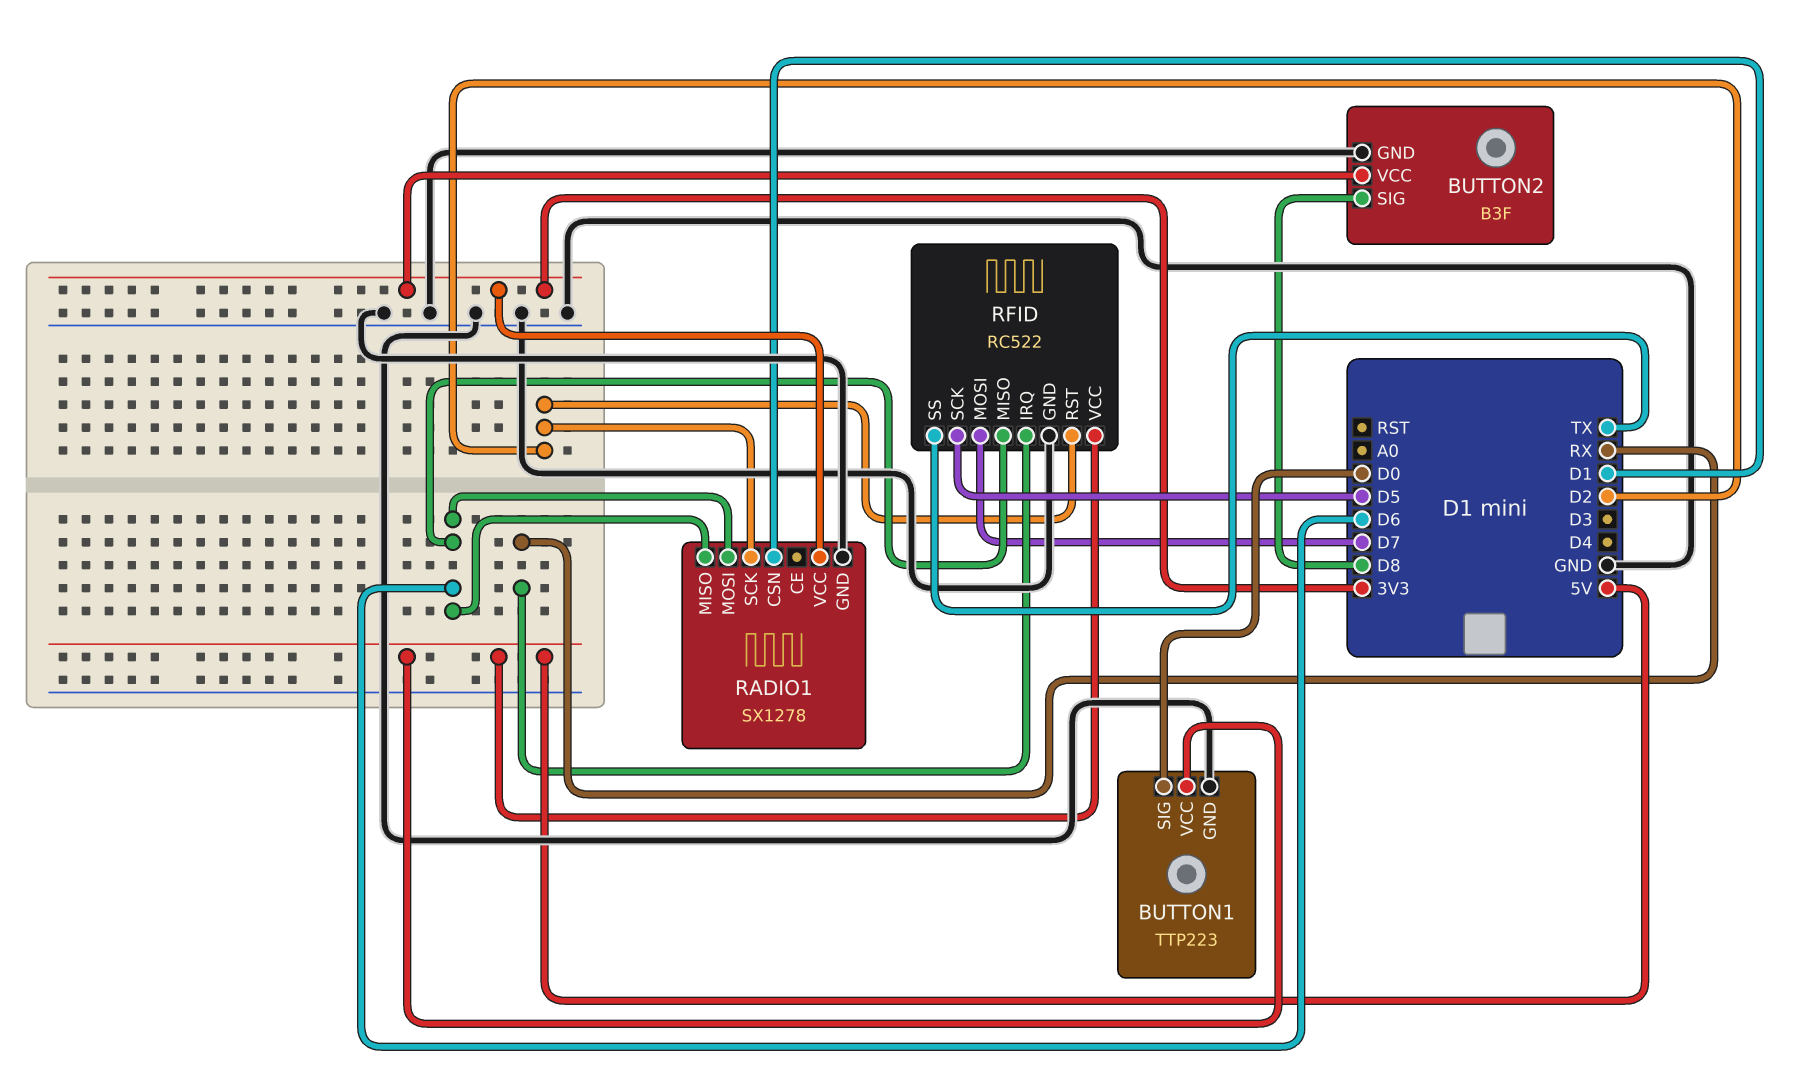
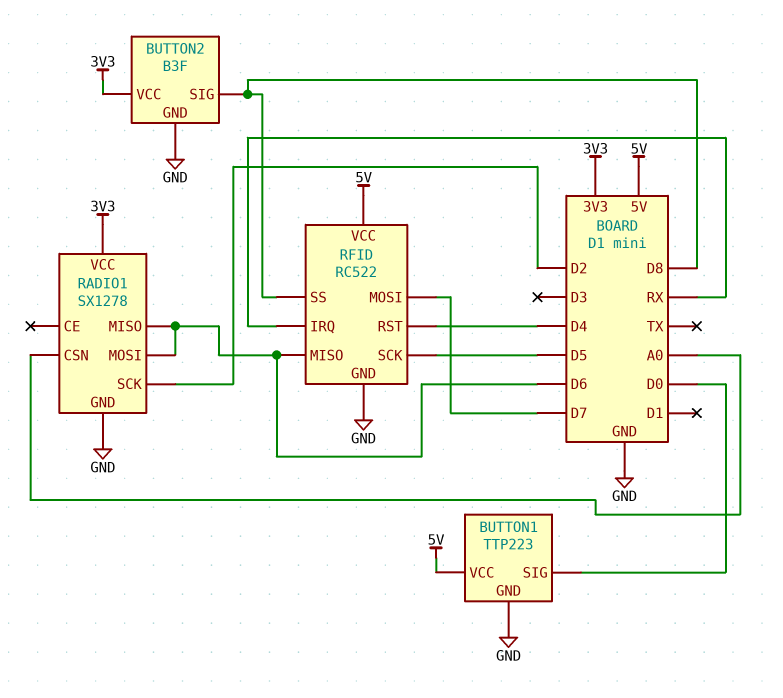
RADIO1 pin CSN: D1 -> A0
RFID pin RST: D2 -> D4
RFID pin SS: TX -> D8

